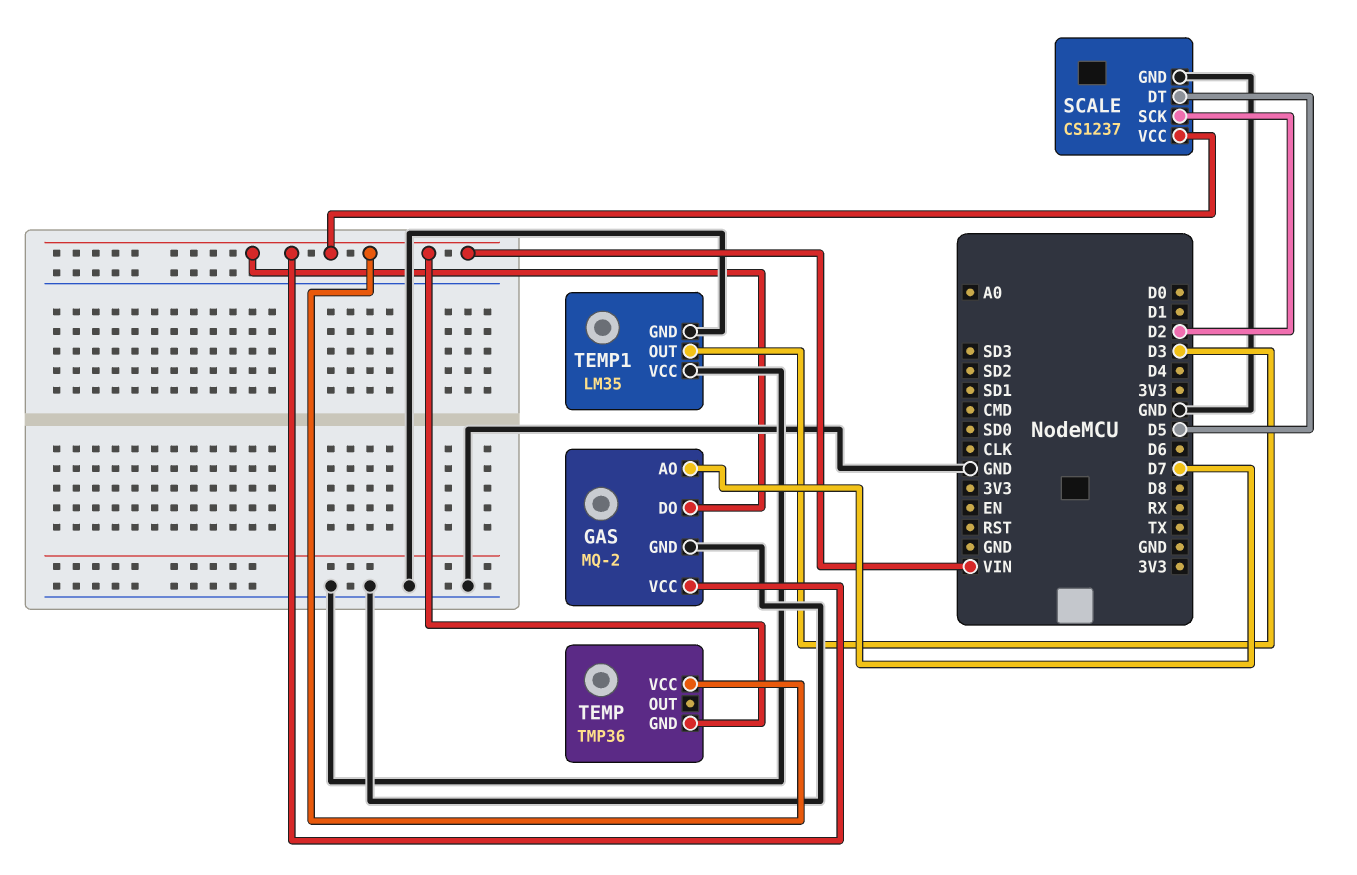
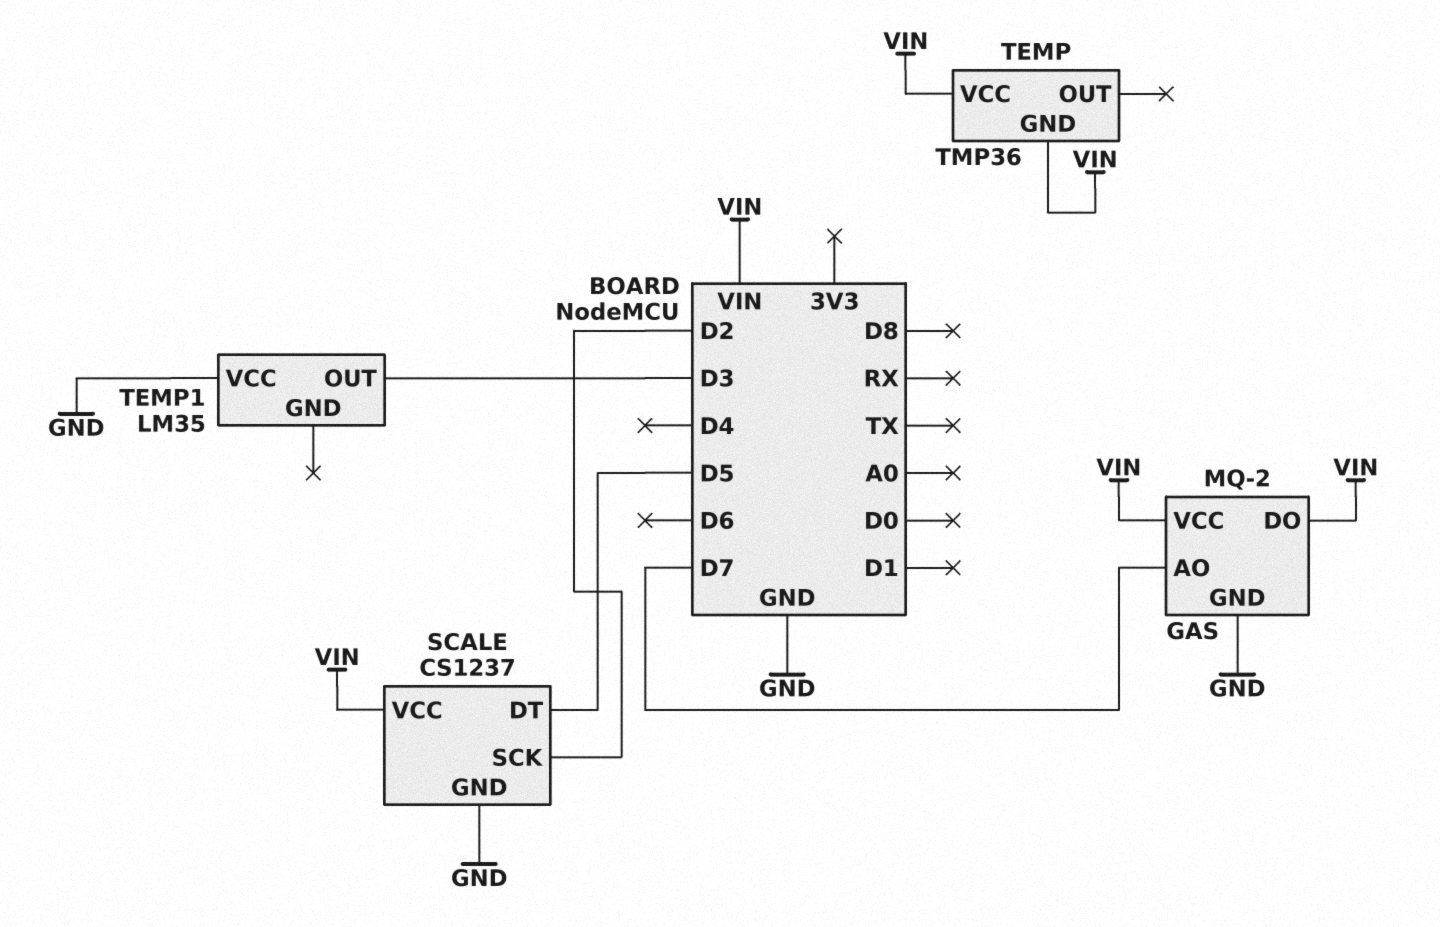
TEMP1 pin GND: GND -> none

